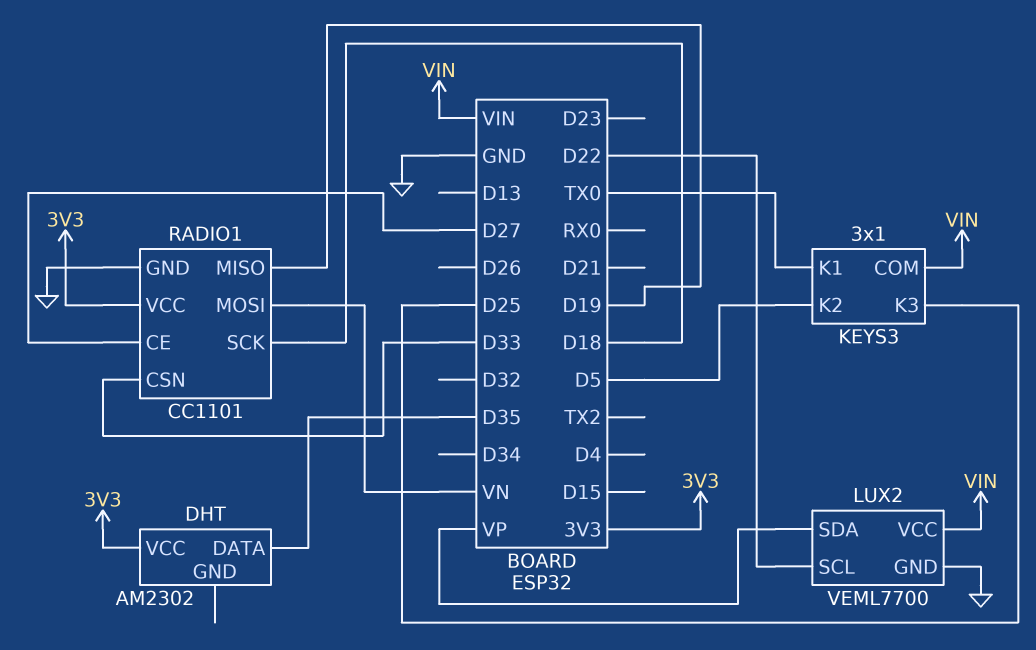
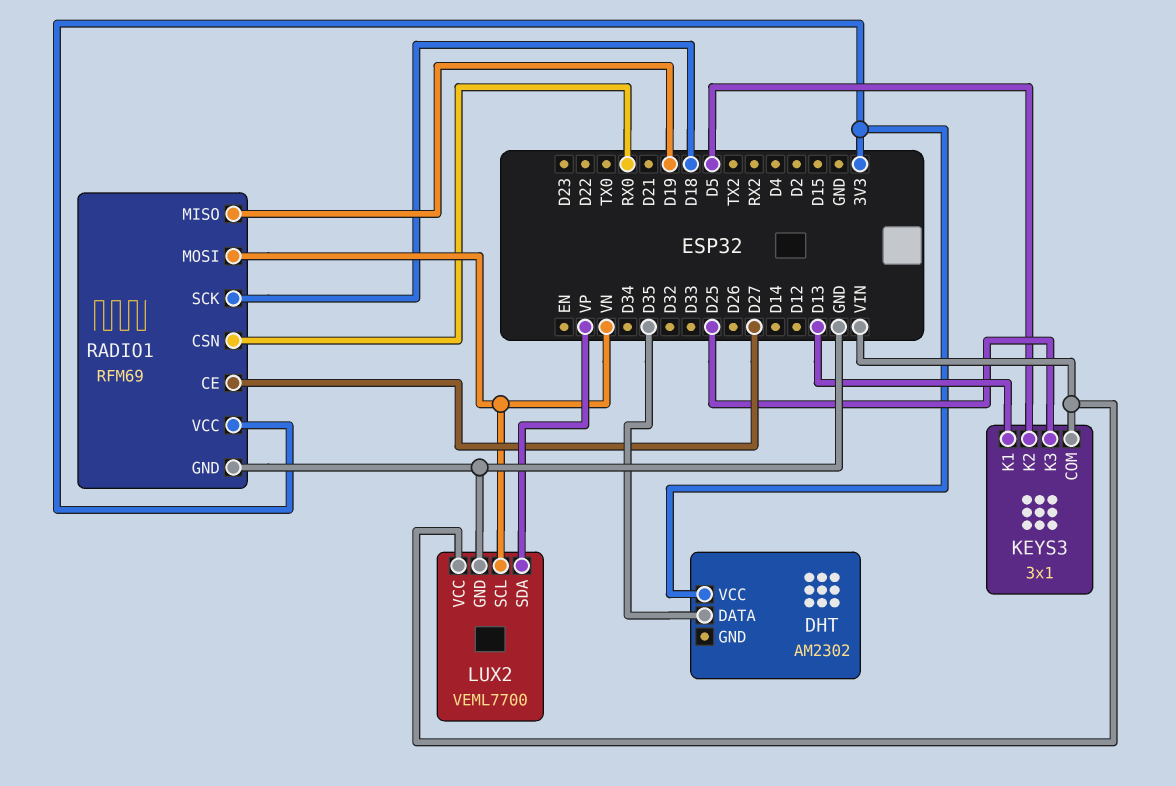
KEYS3 pin K1: TX0 -> D13
LUX2 pin SCL: D22 -> VN
RADIO1: CC1101 -> RFM69
RADIO1 pin CSN: D33 -> RX0

